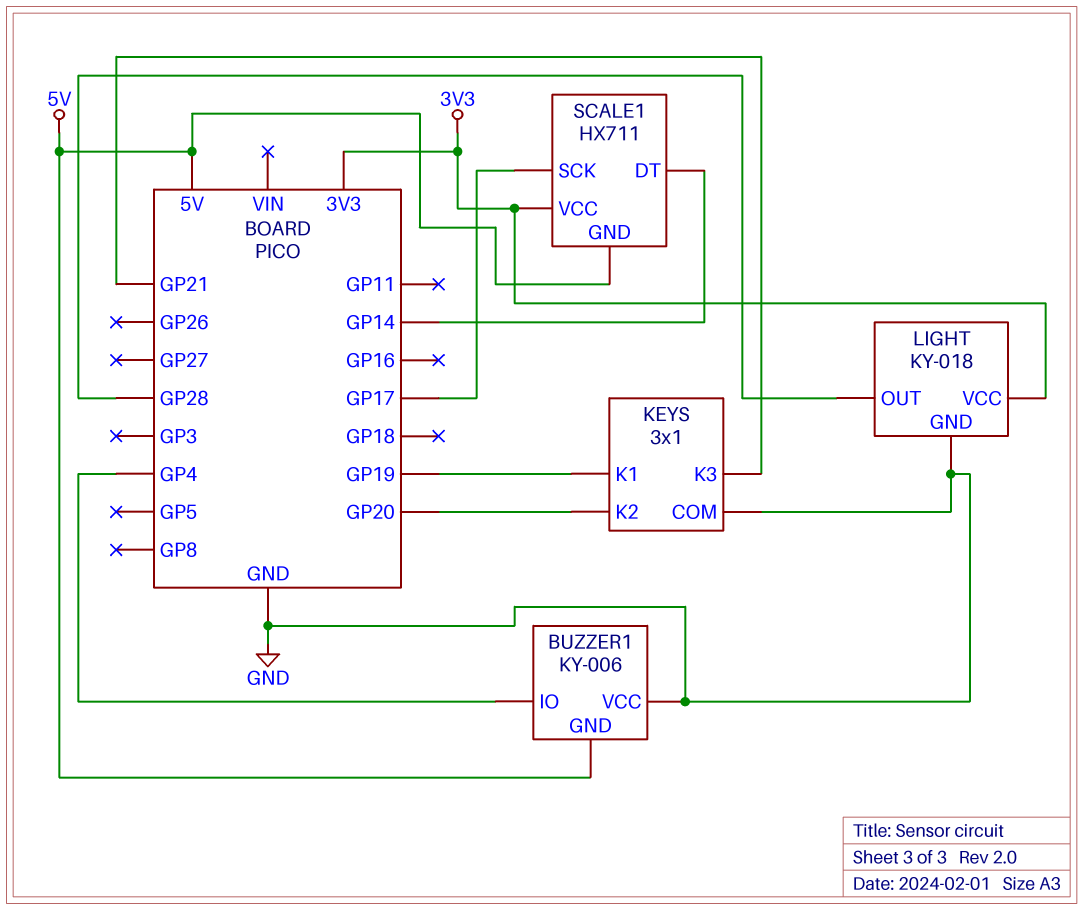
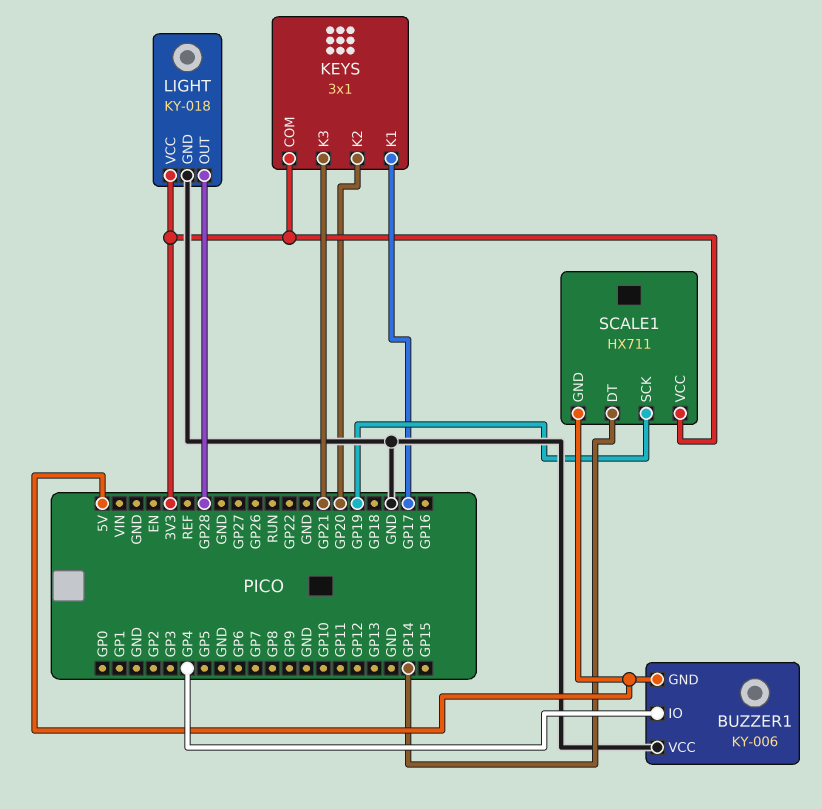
KEYS pin COM: GND -> 3V3
KEYS pin K1: GP19 -> GP17
SCALE1 pin SCK: GP17 -> GP19

